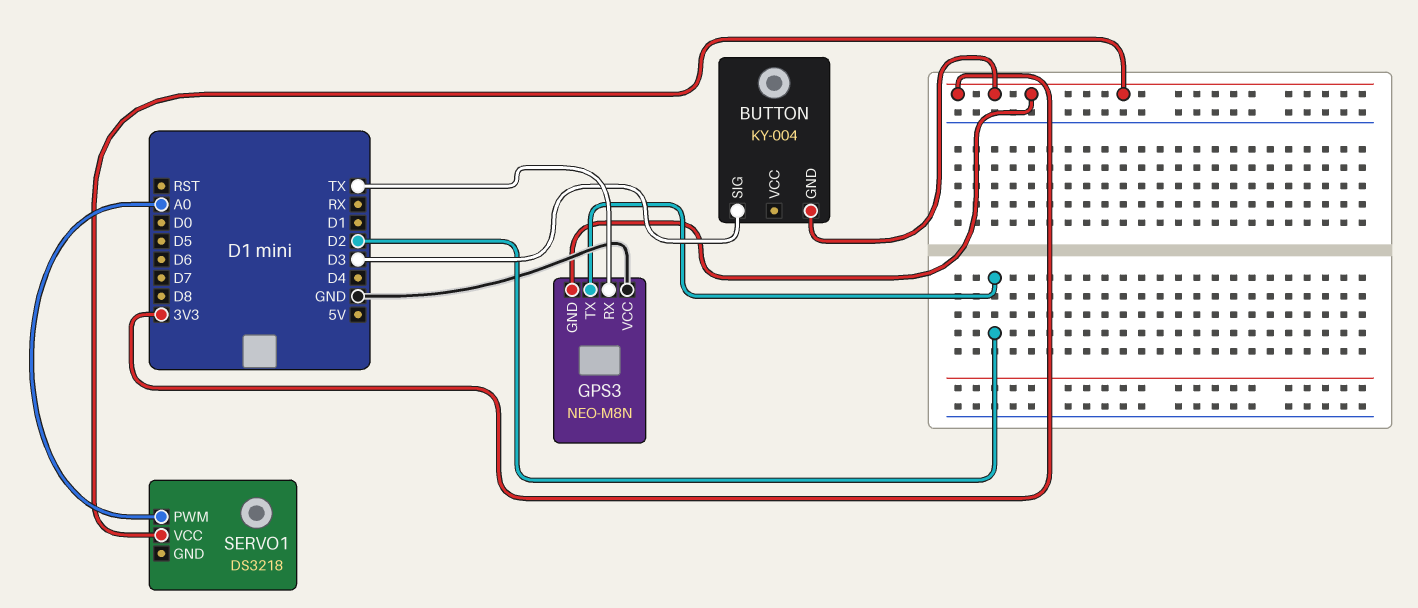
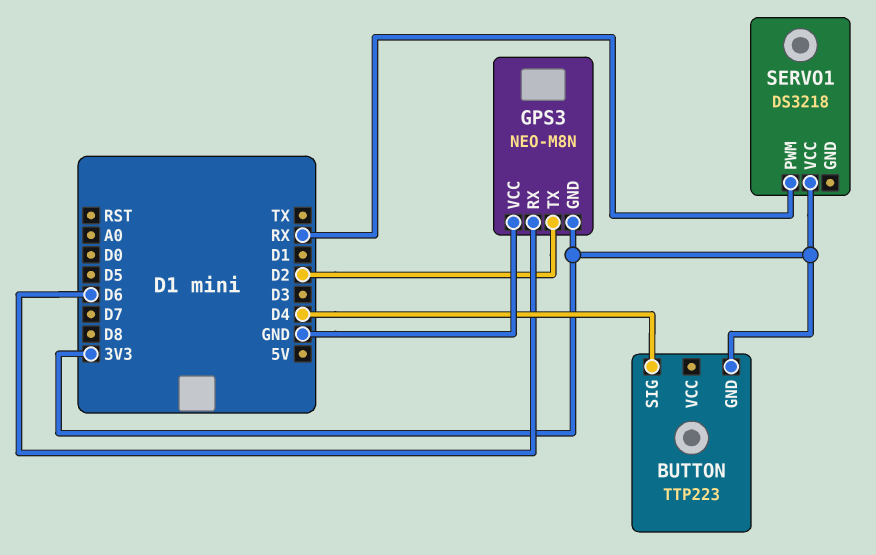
BUTTON: KY-004 -> TTP223
BUTTON pin SIG: D3 -> D4
GPS3 pin RX: TX -> D6
SERVO1 pin PWM: A0 -> RX

